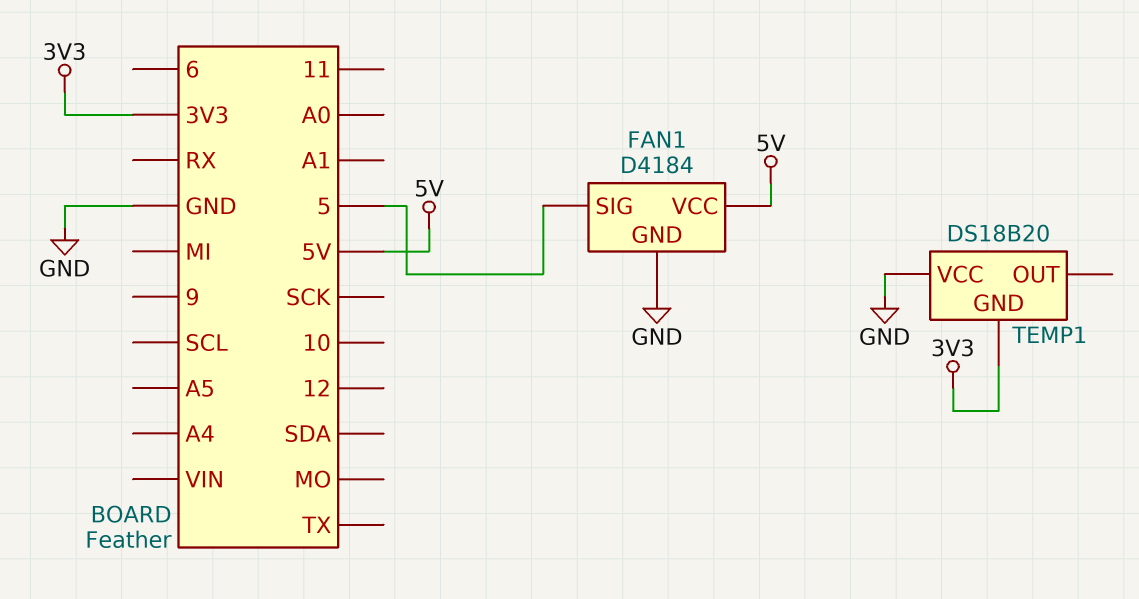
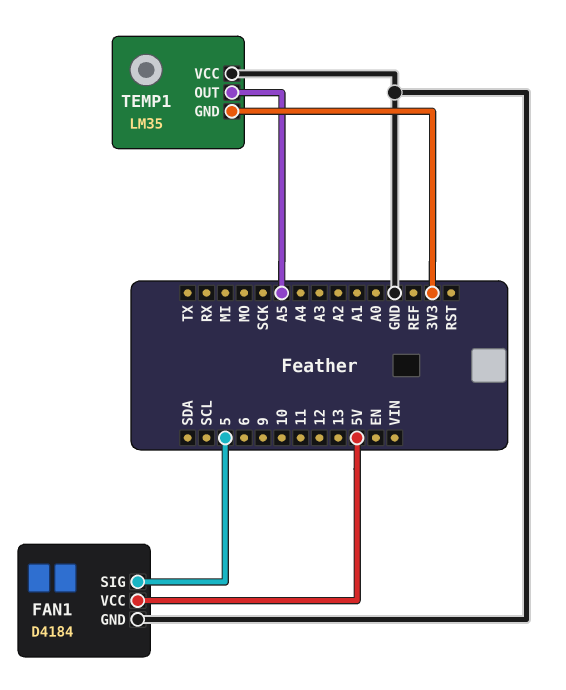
TEMP1: DS18B20 -> LM35
TEMP1 pin OUT: none -> A5

